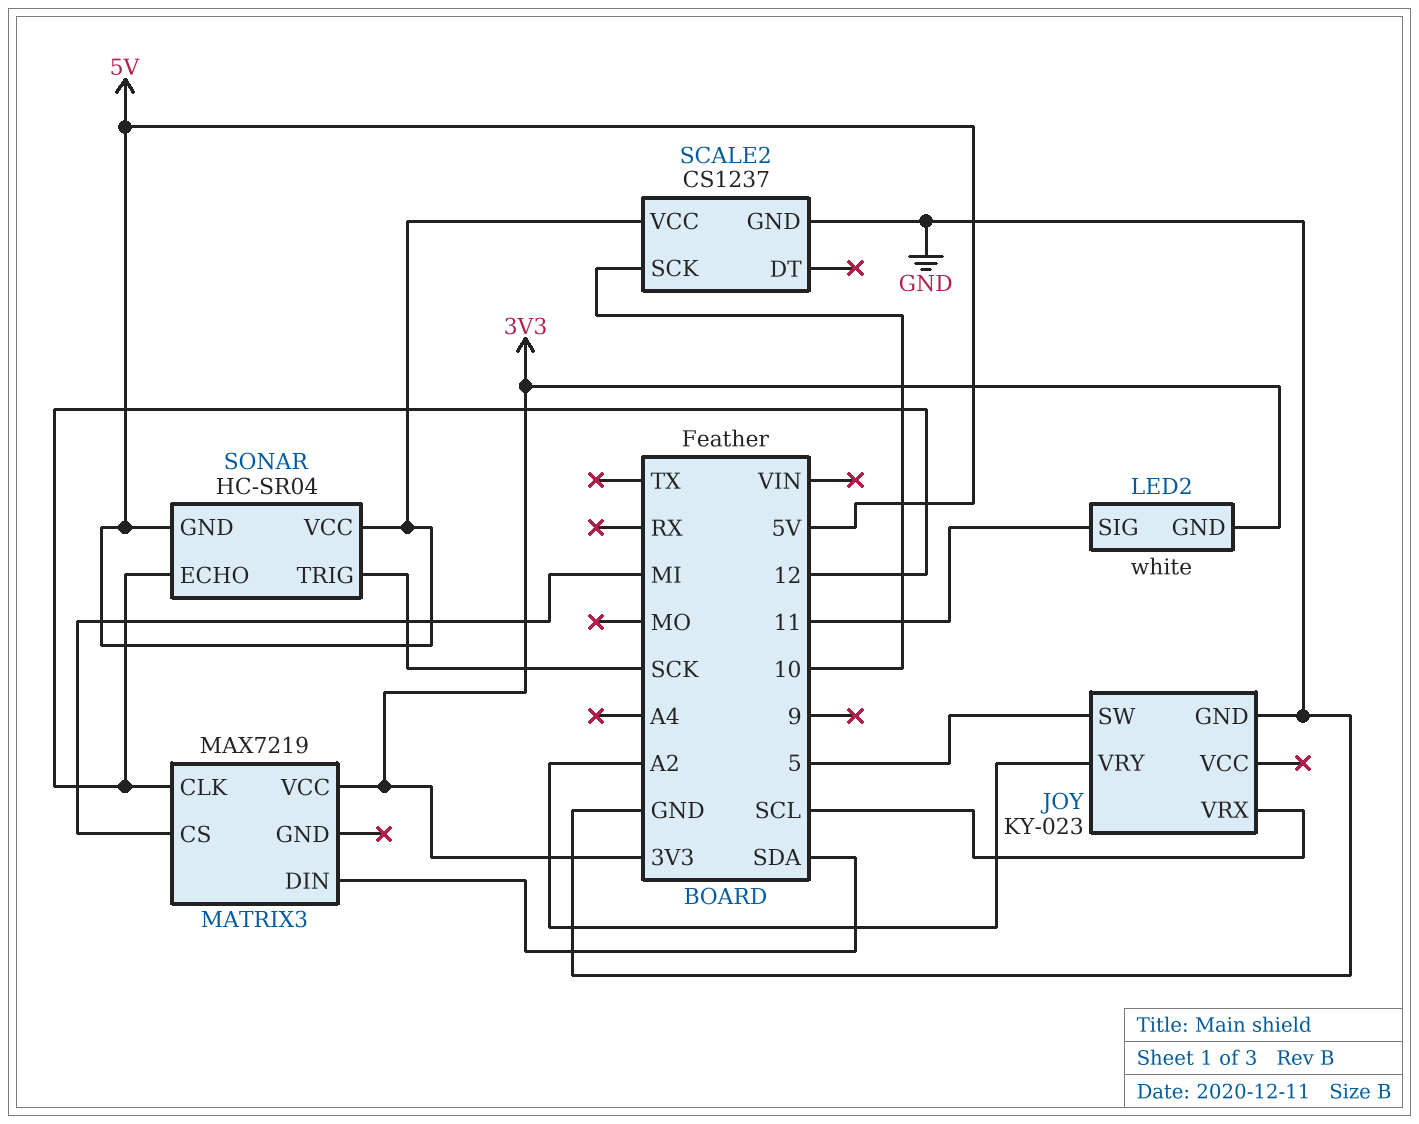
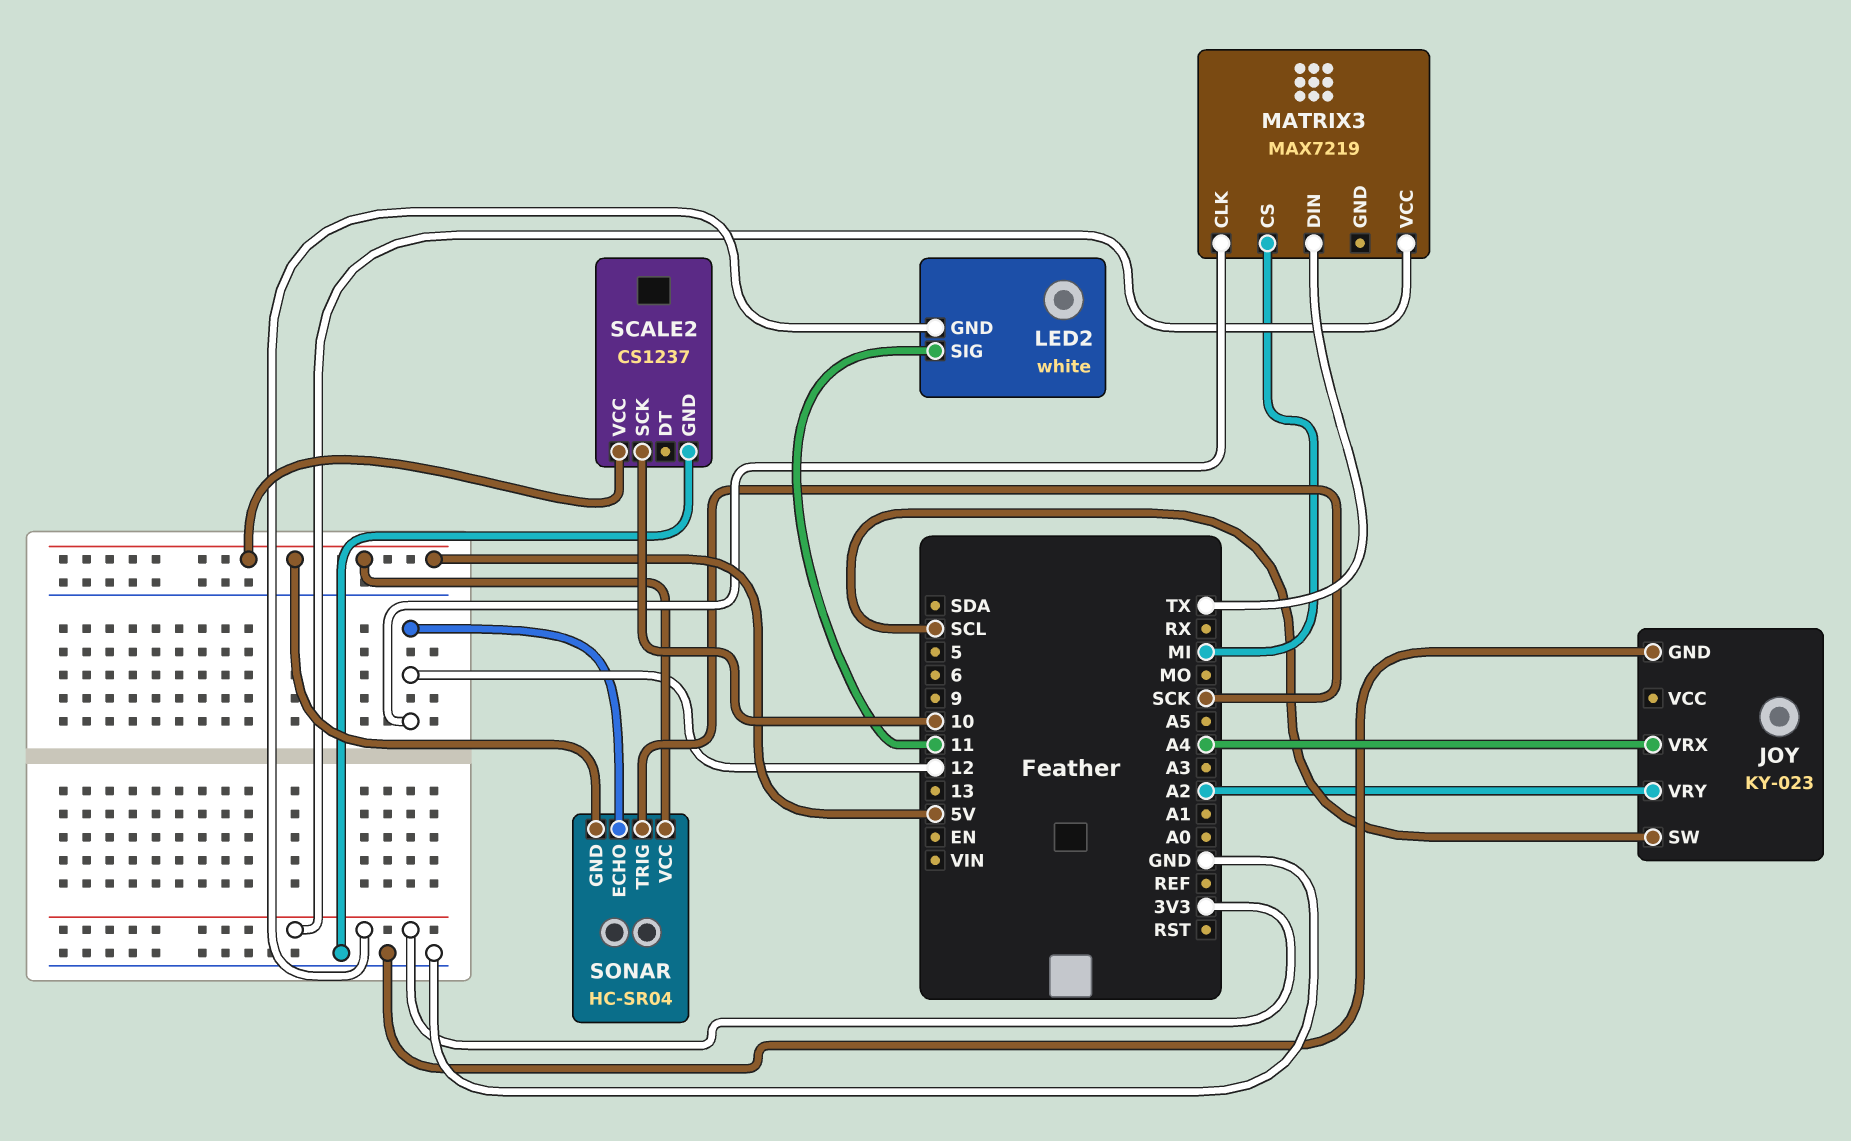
JOY pin SW: 5 -> SCL
JOY pin VRX: SCL -> A4
MATRIX3 pin DIN: SDA -> TX

